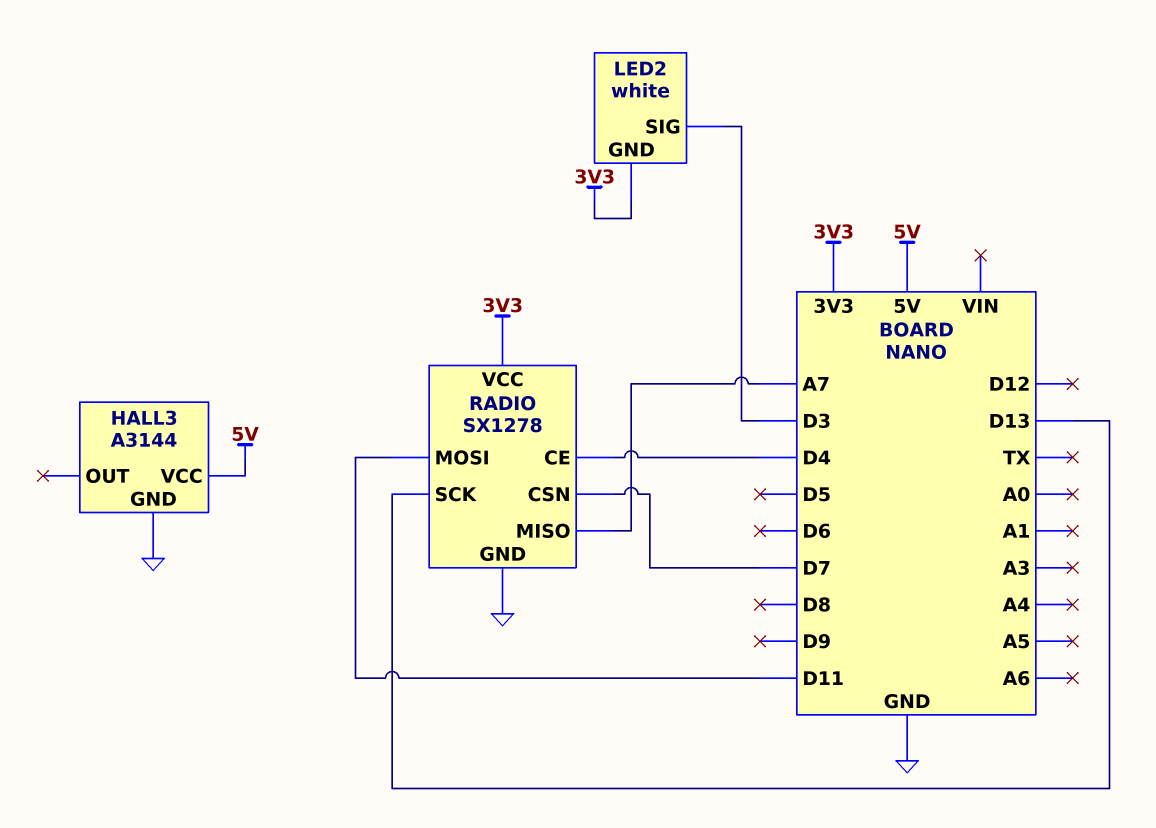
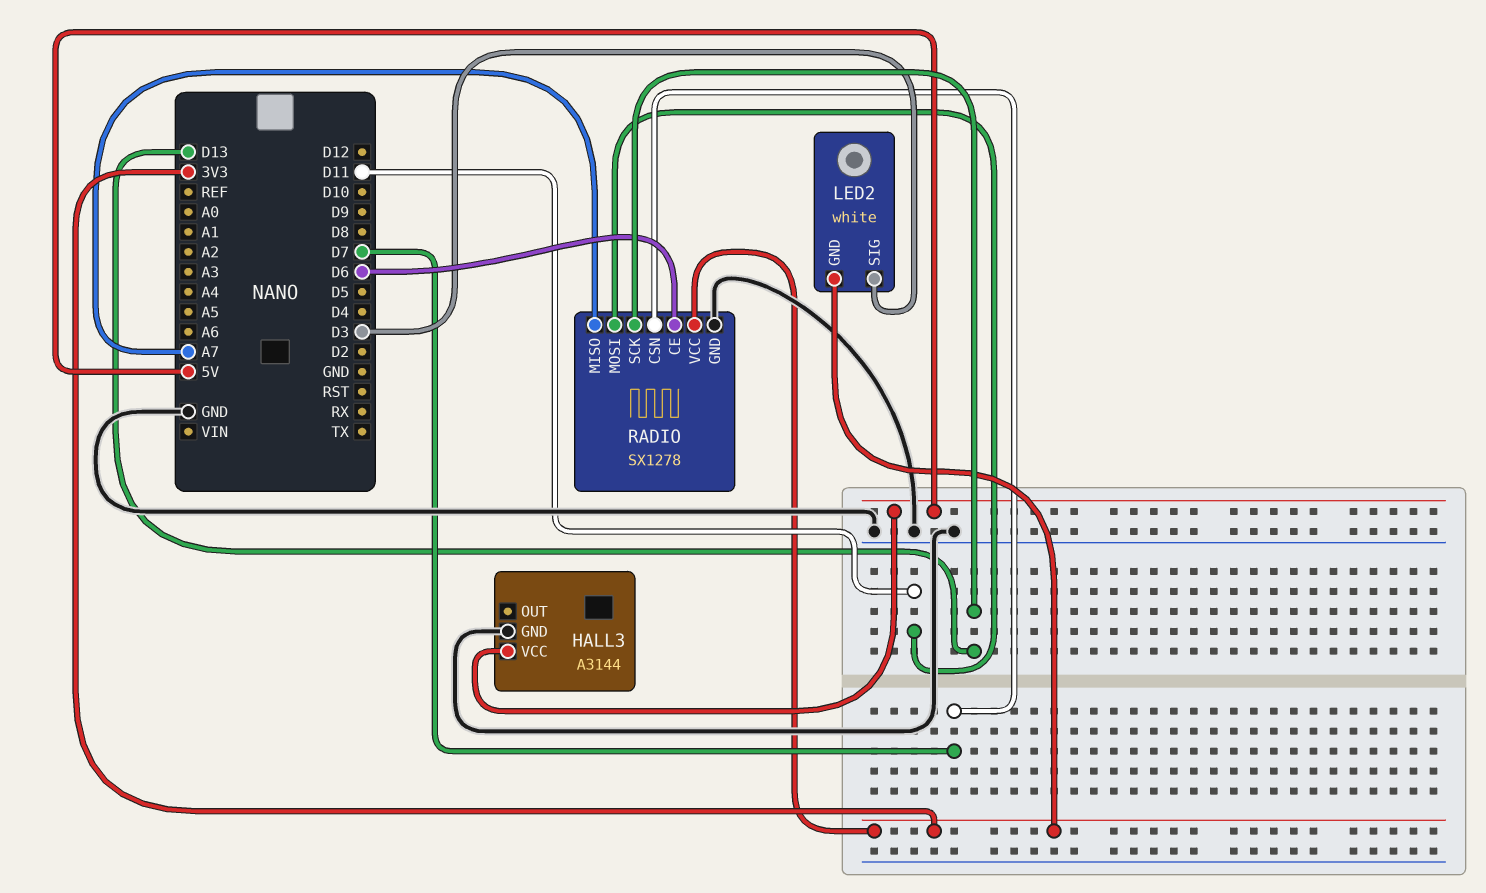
RADIO pin CE: D4 -> D6

